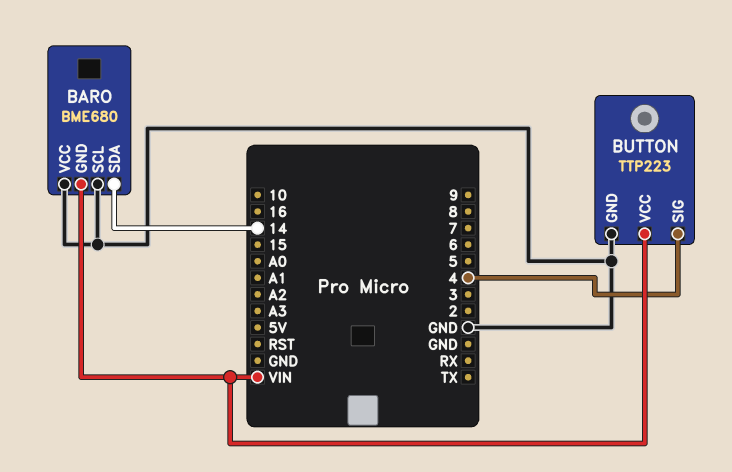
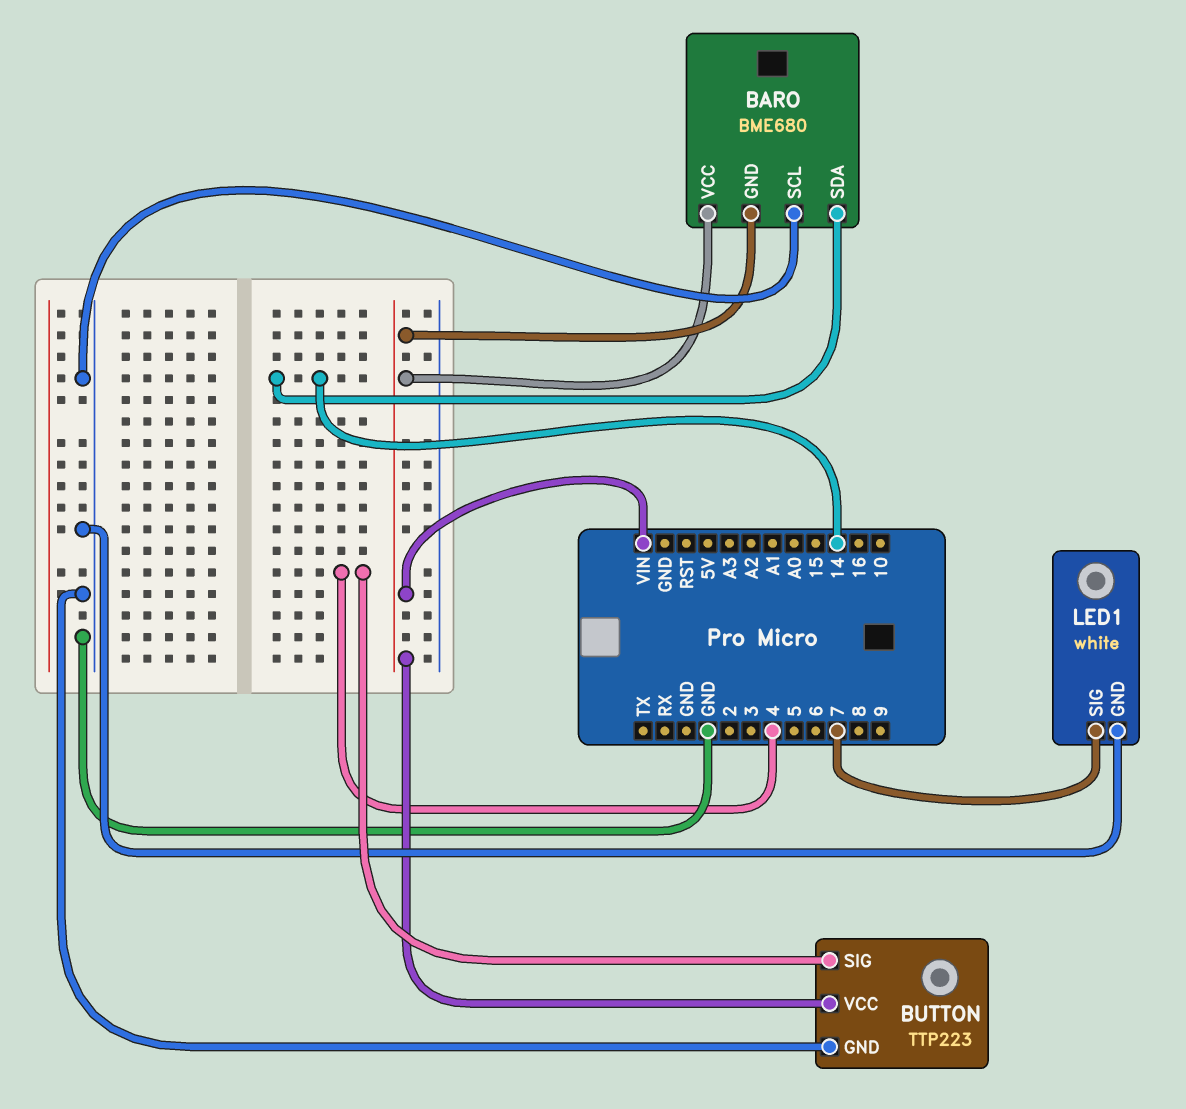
BARO pin VCC: GND -> VIN
LED1: none -> white
LED1 pin GND: none -> GND
LED1 pin SIG: none -> 7

